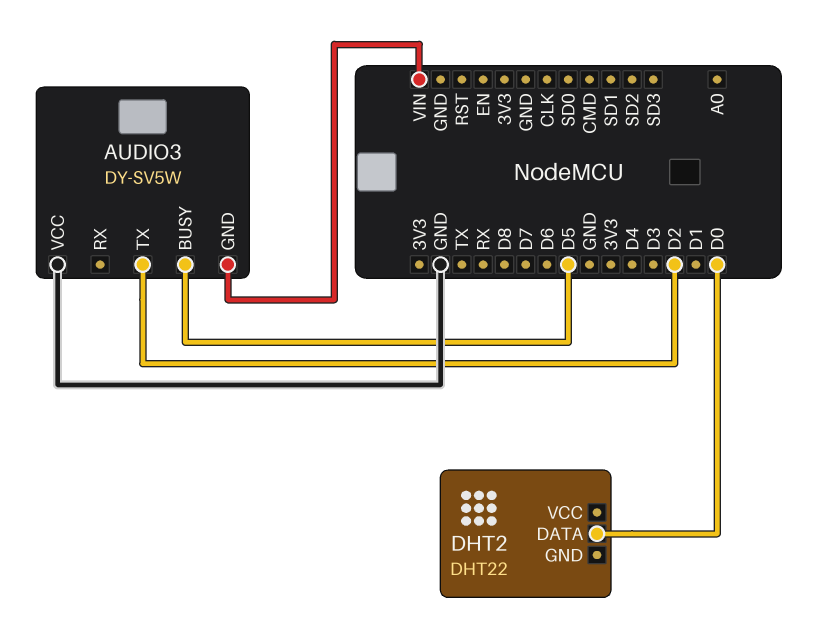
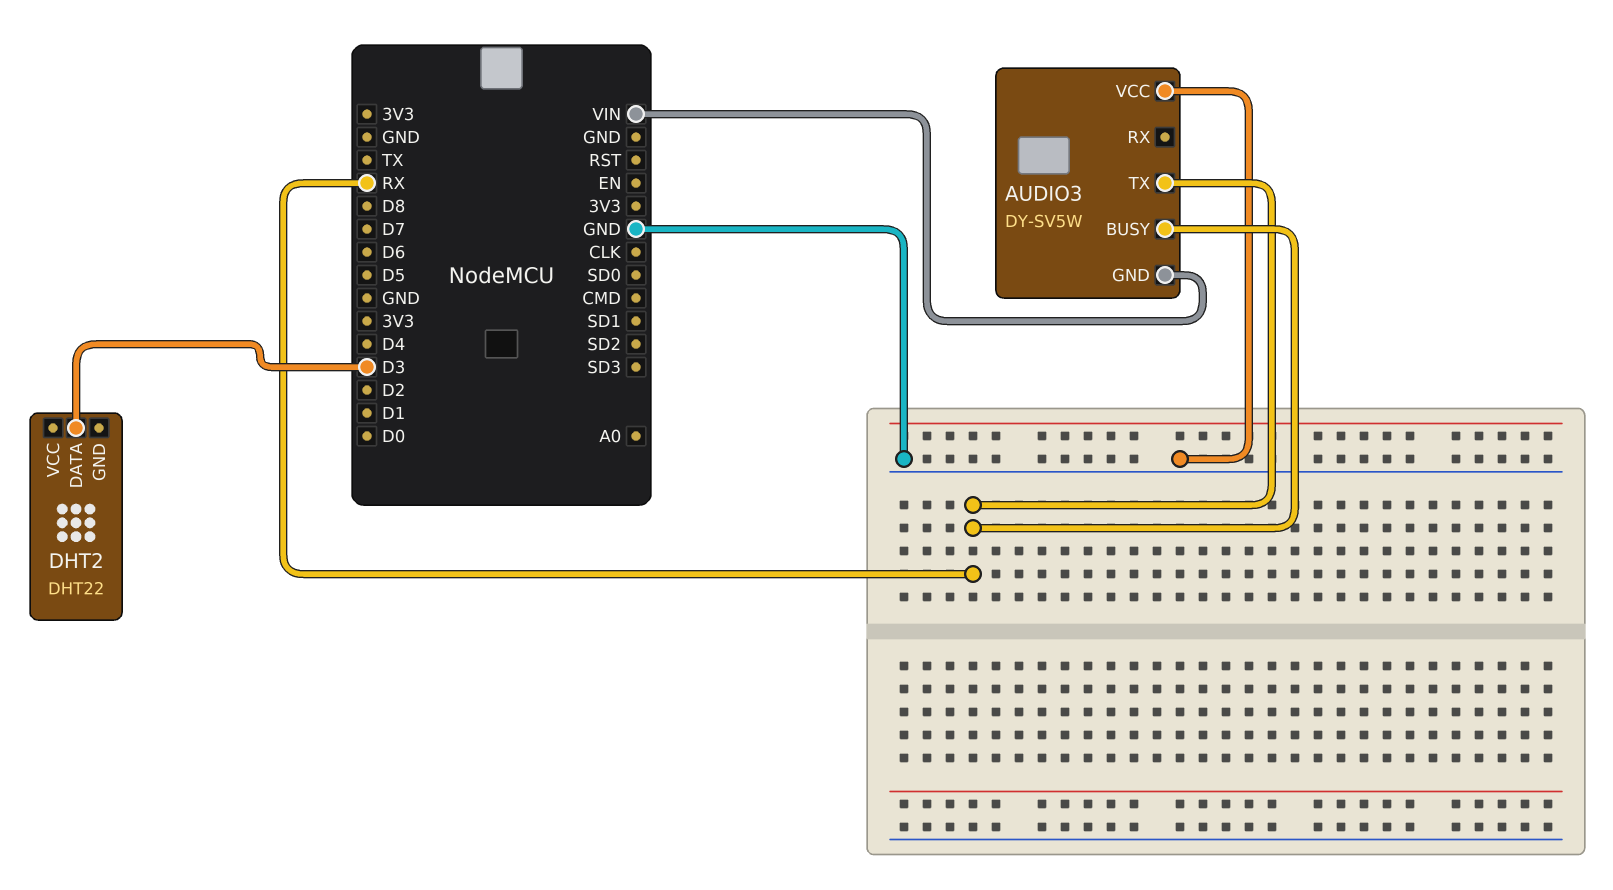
AUDIO3 pin BUSY: D5 -> RX
AUDIO3 pin TX: D2 -> RX
DHT2 pin DATA: D0 -> D3

